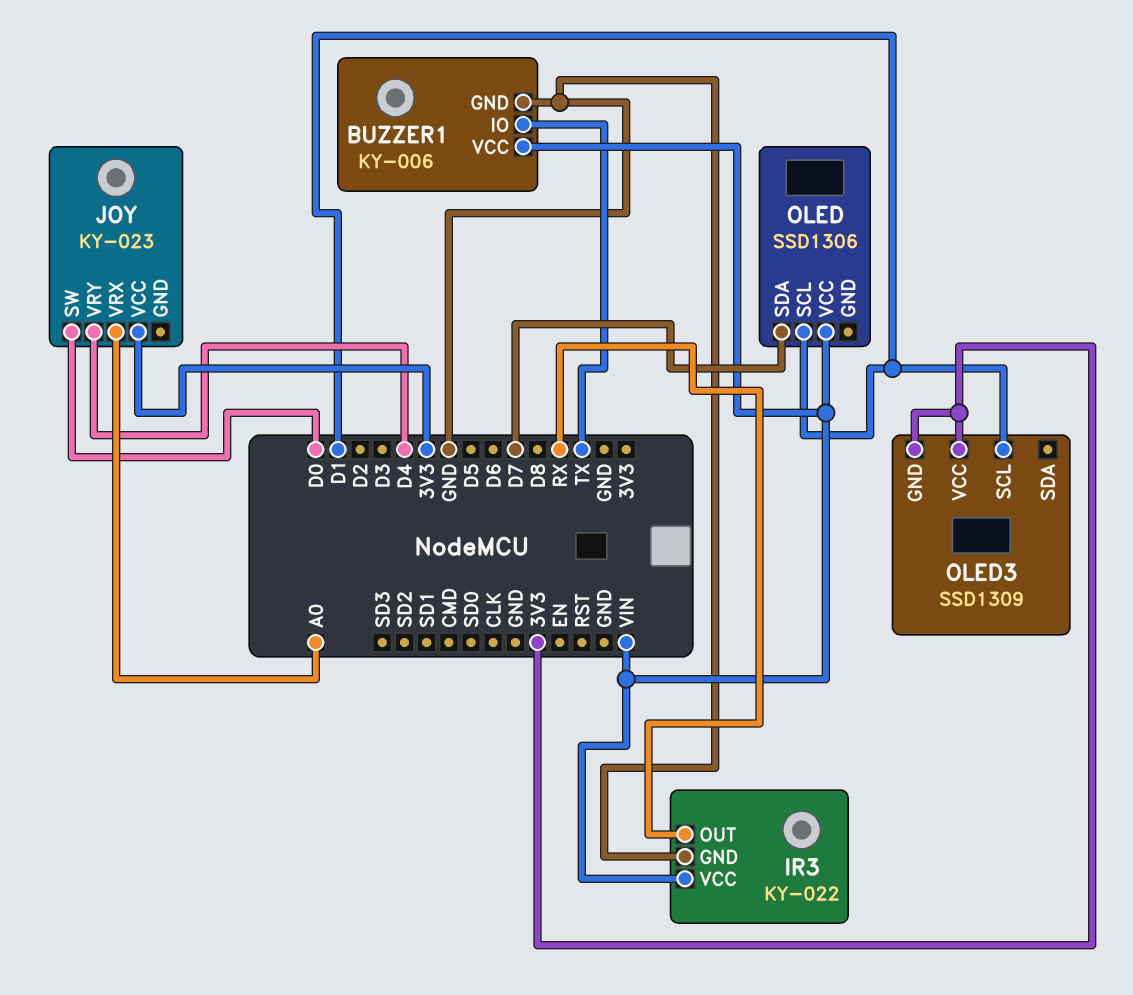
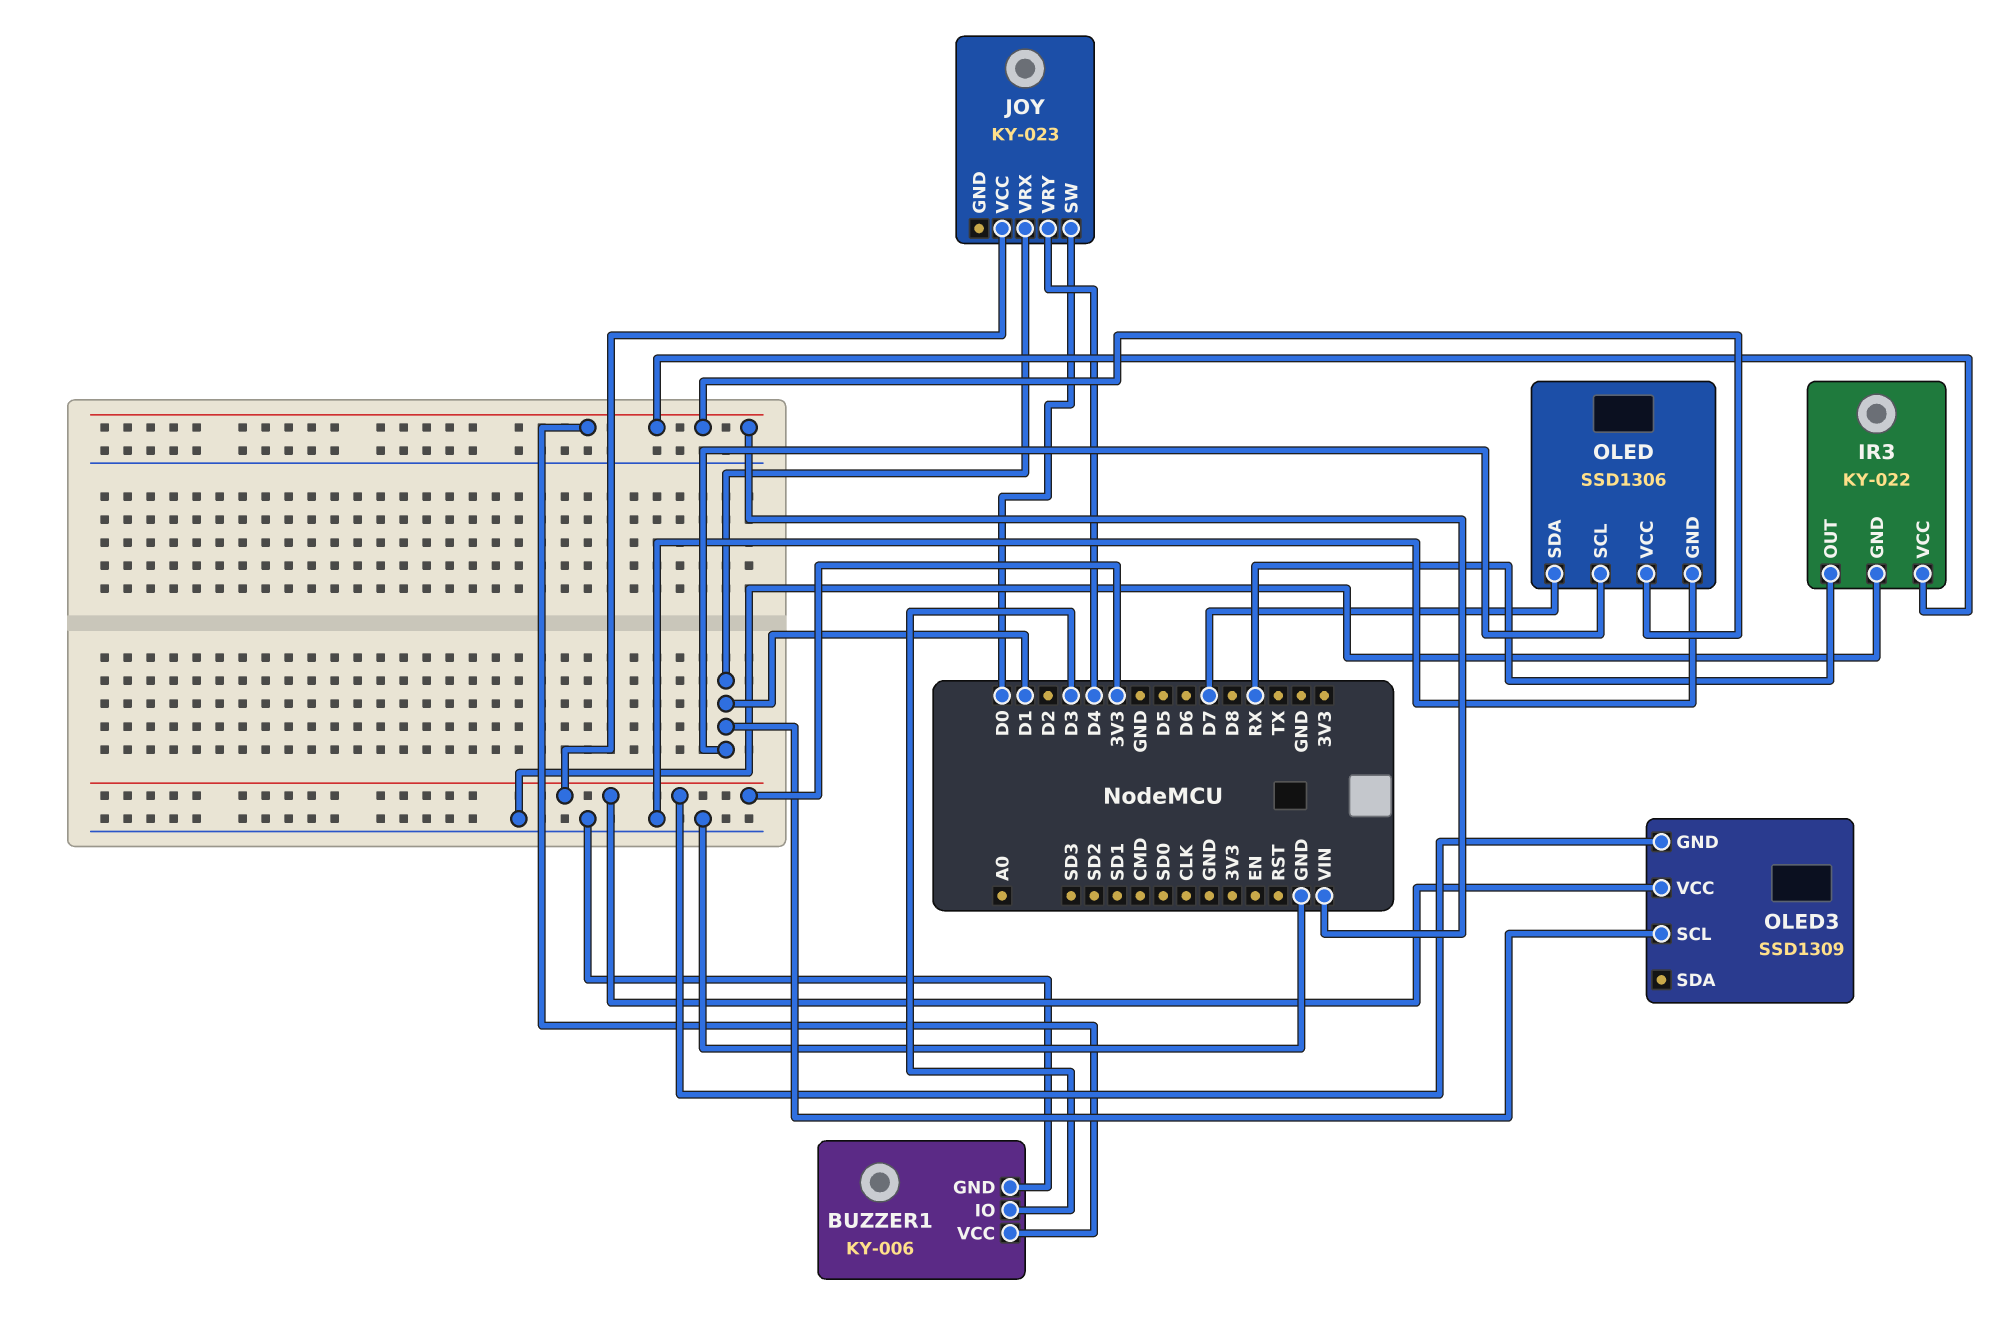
BUZZER1 pin IO: TX -> D3
JOY pin VRX: A0 -> D1
OLED pin GND: none -> GND

